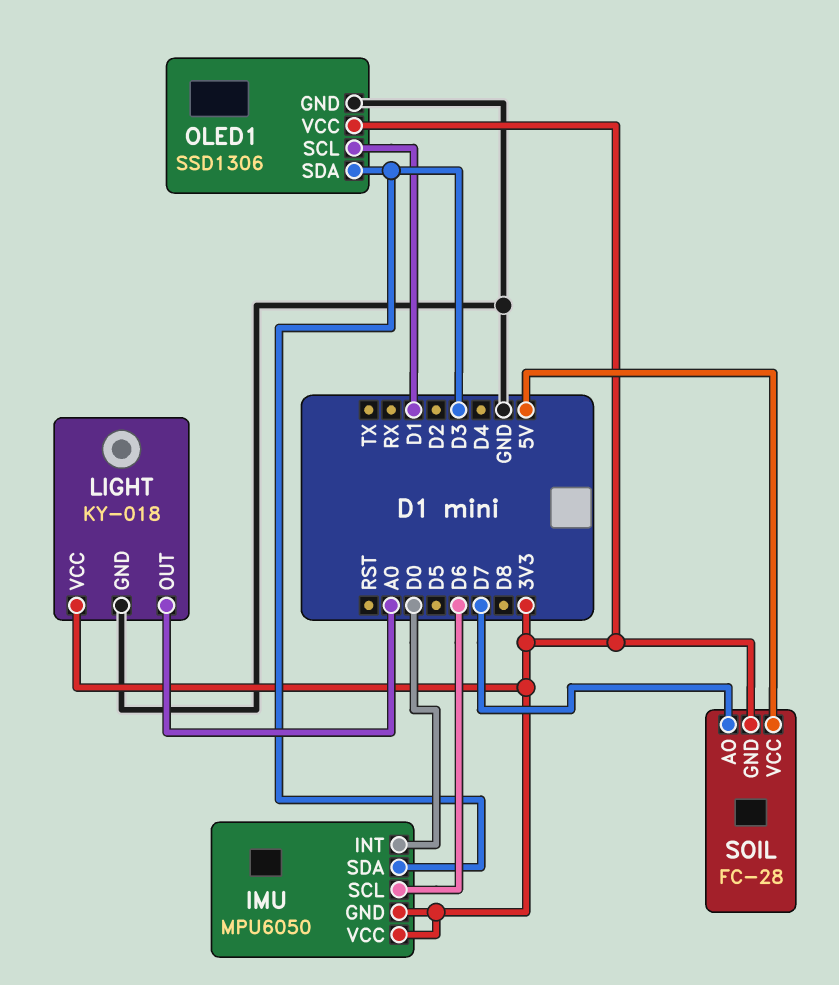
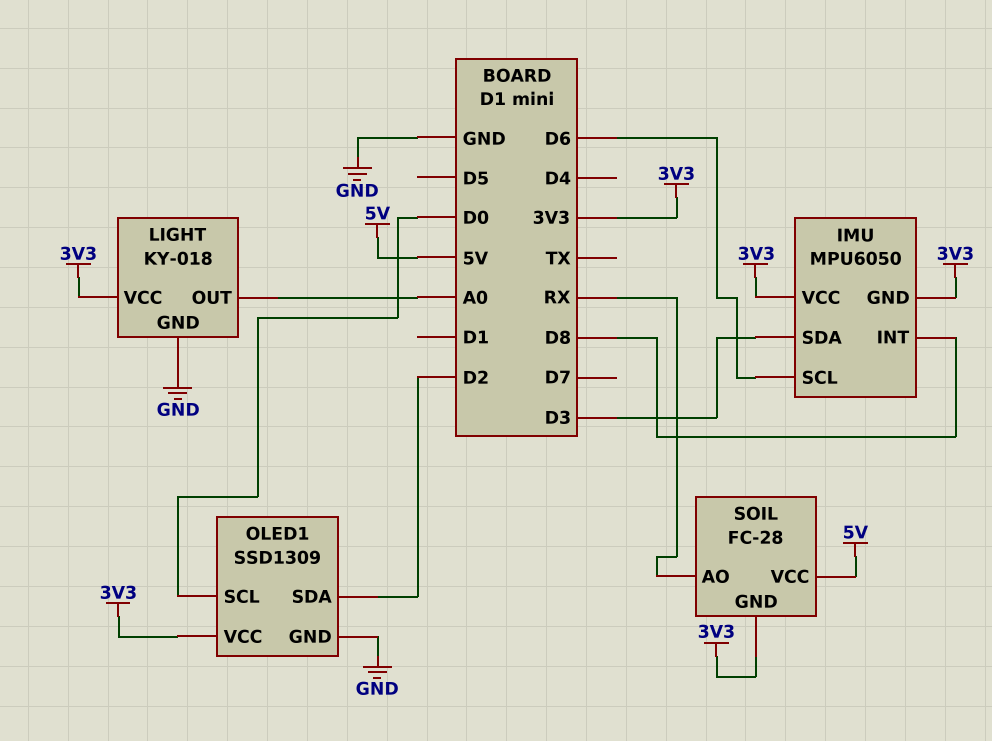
IMU pin INT: D0 -> D8
OLED1: SSD1306 -> SSD1309
OLED1 pin SCL: D1 -> D0
OLED1 pin SDA: D3 -> D2
SOIL pin AO: D7 -> RX

